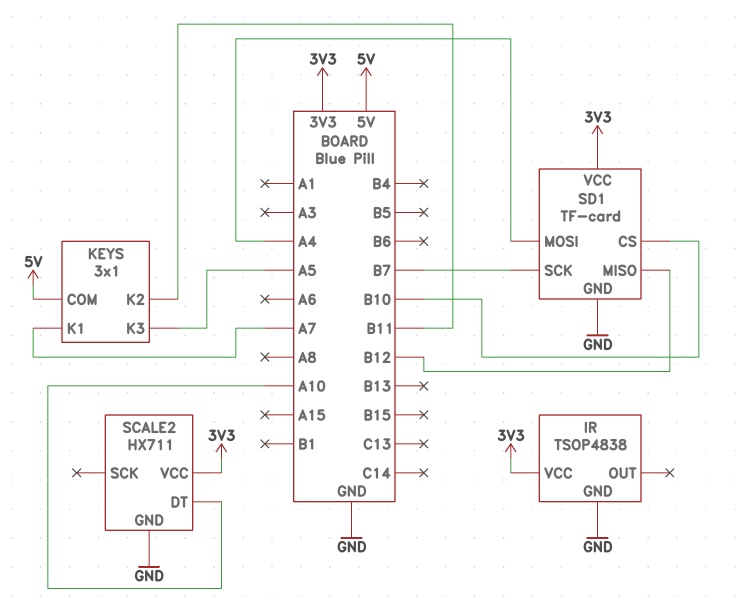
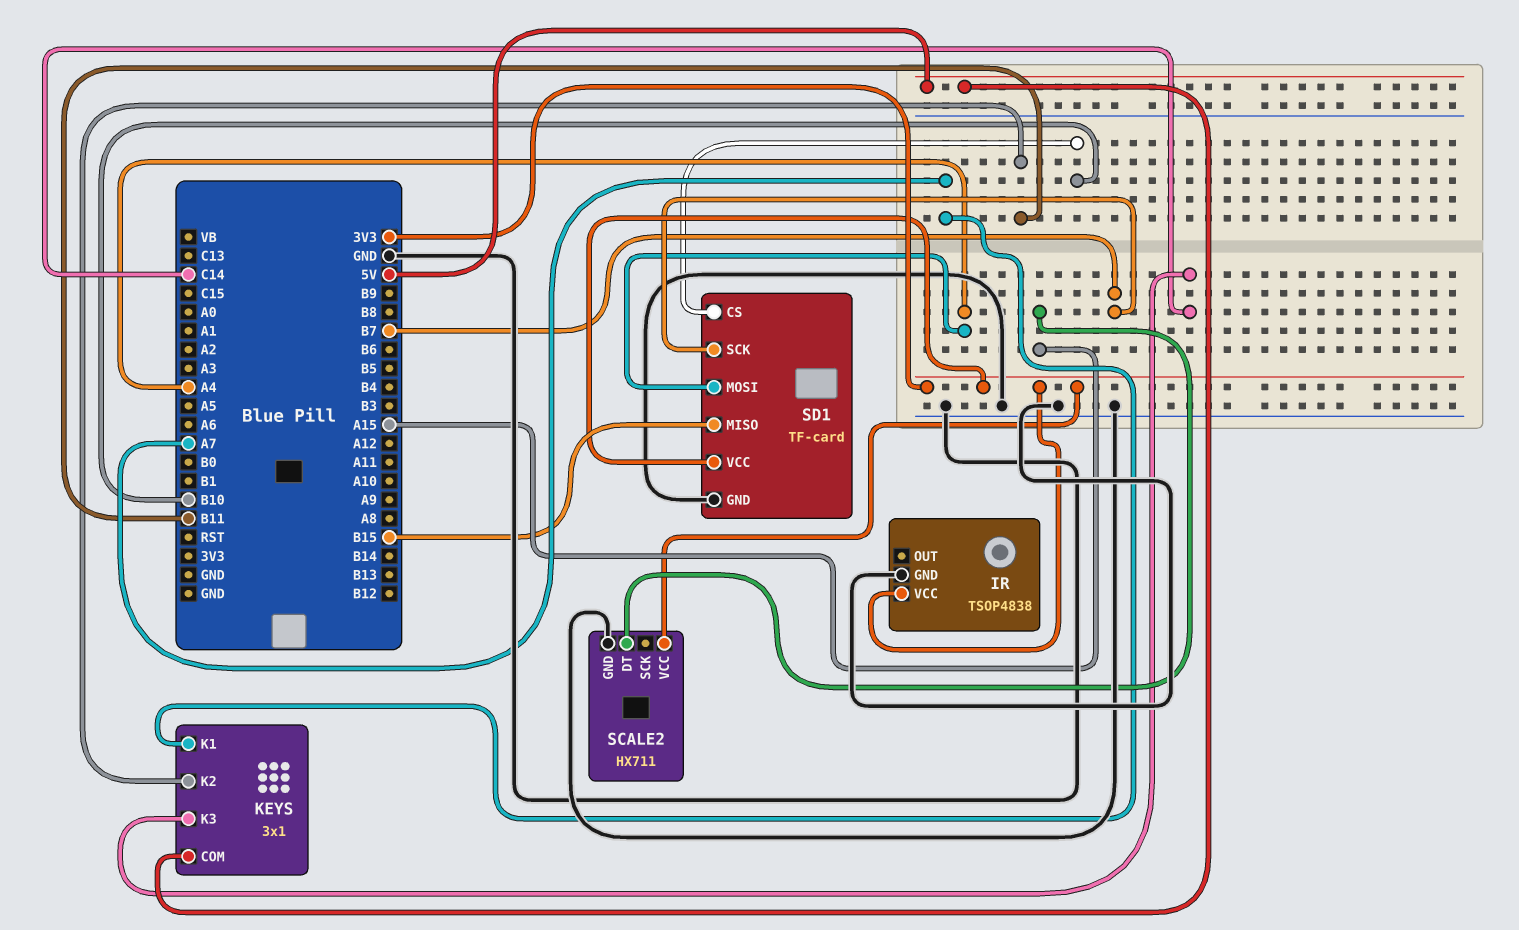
KEYS pin K3: A5 -> C14
SCALE2 pin DT: A10 -> A15
SD1 pin MISO: B12 -> B15

